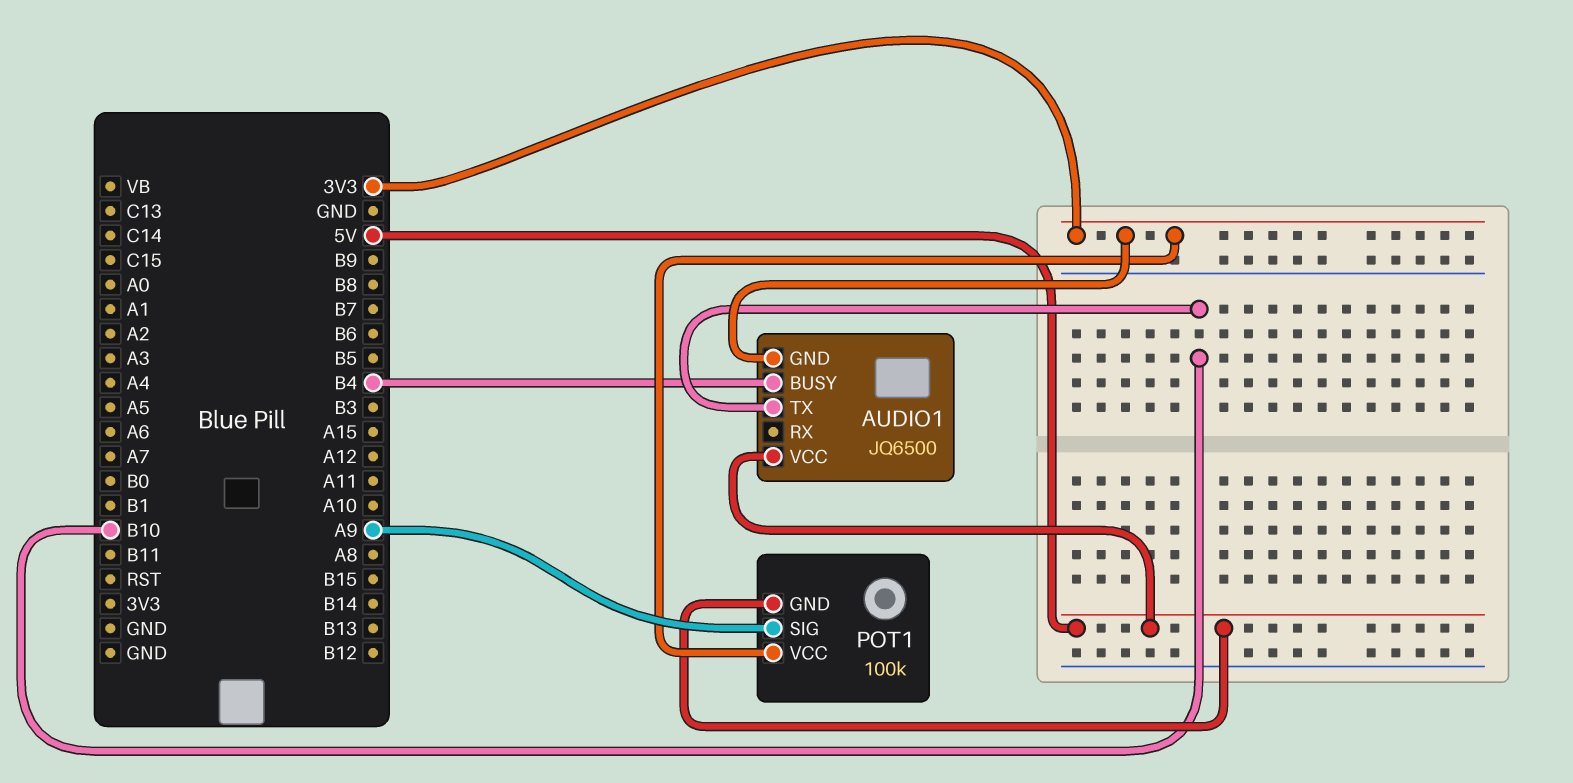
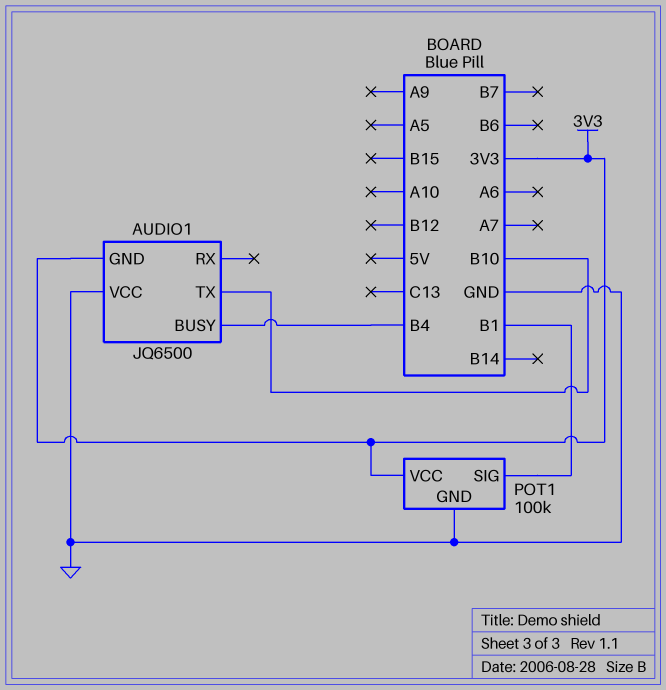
AUDIO1 pin VCC: 5V -> GND
POT1 pin GND: 5V -> GND
POT1 pin SIG: A9 -> B1

